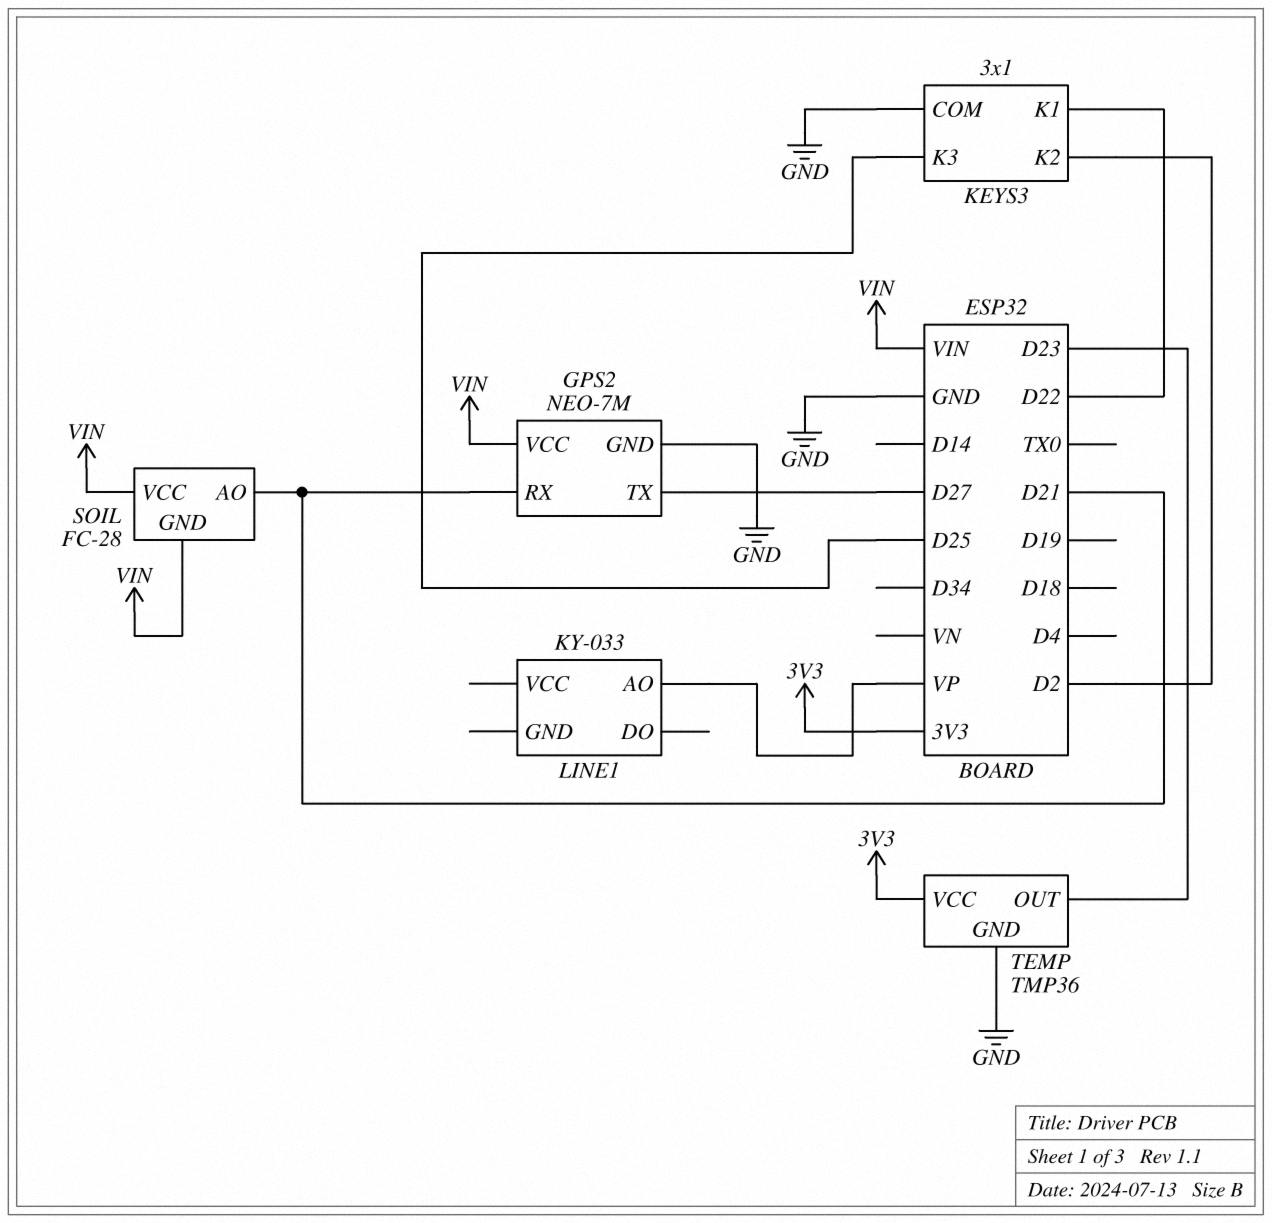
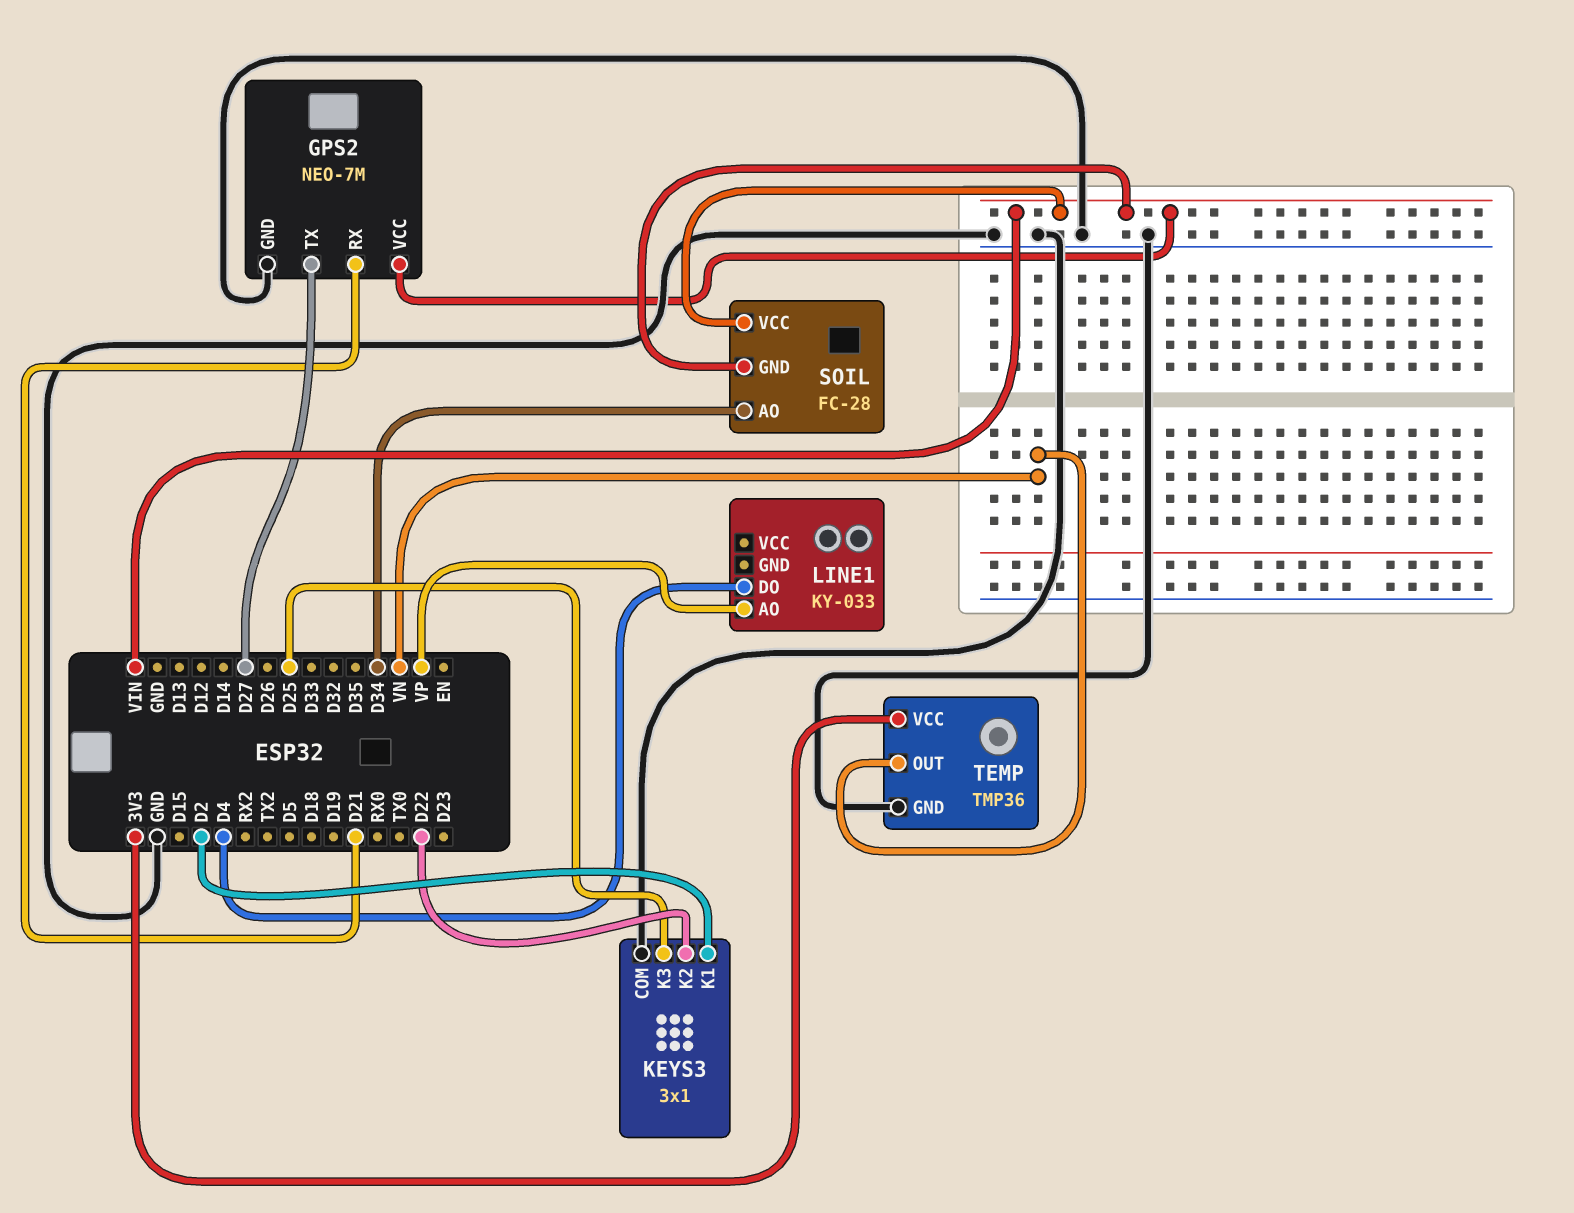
KEYS3 pin K1: D22 -> D2
KEYS3 pin K2: D2 -> D22
LINE1 pin DO: none -> D4
SOIL pin AO: D21 -> D34
TEMP pin OUT: D23 -> VN

